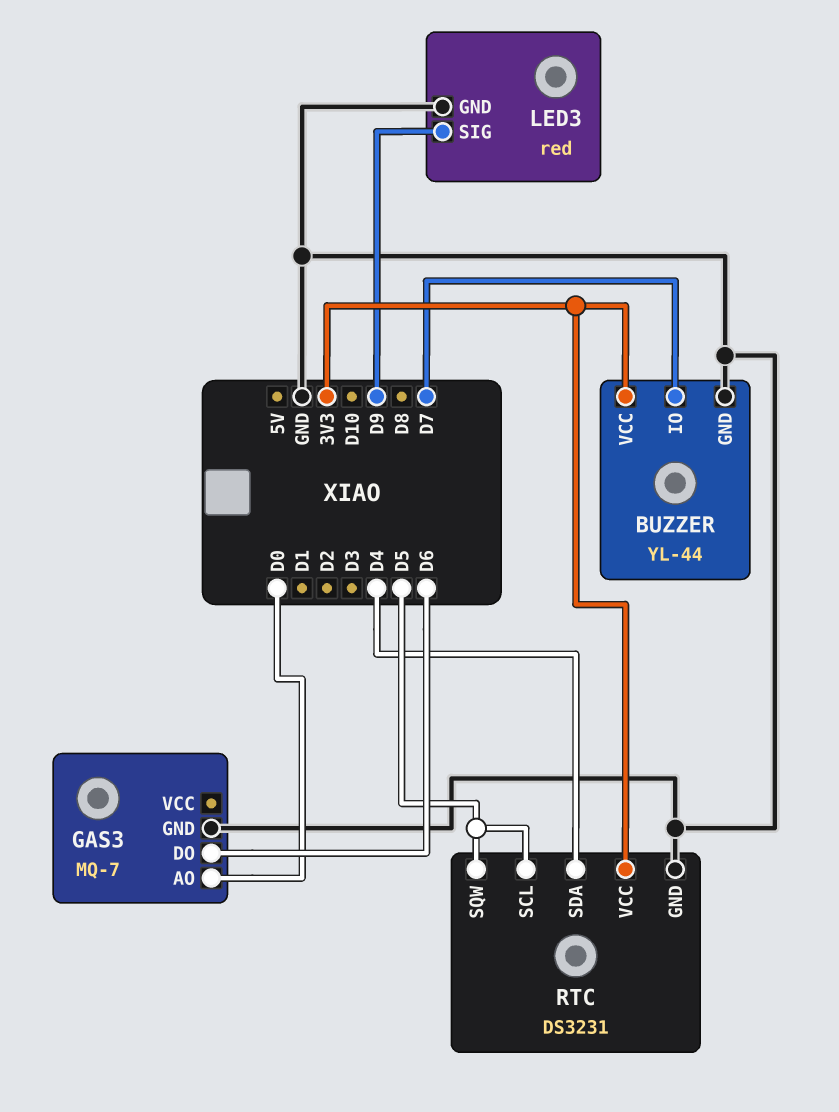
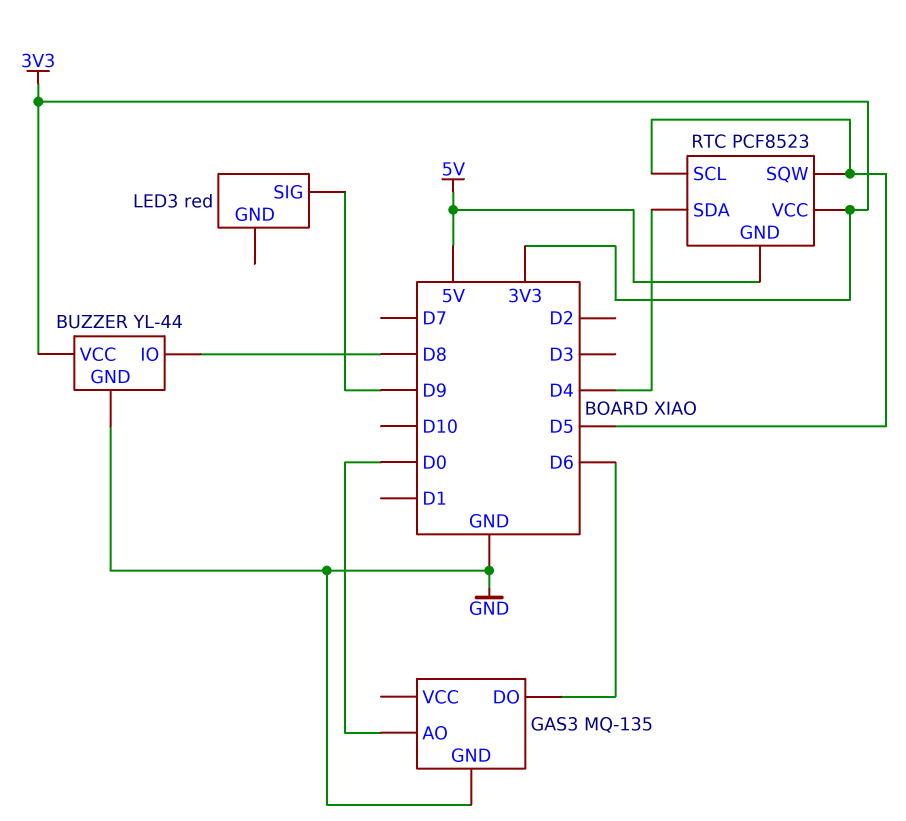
BUZZER pin IO: D7 -> D8
GAS3: MQ-7 -> MQ-135
LED3 pin GND: GND -> none
RTC: DS3231 -> PCF8523
RTC pin GND: GND -> 5V

